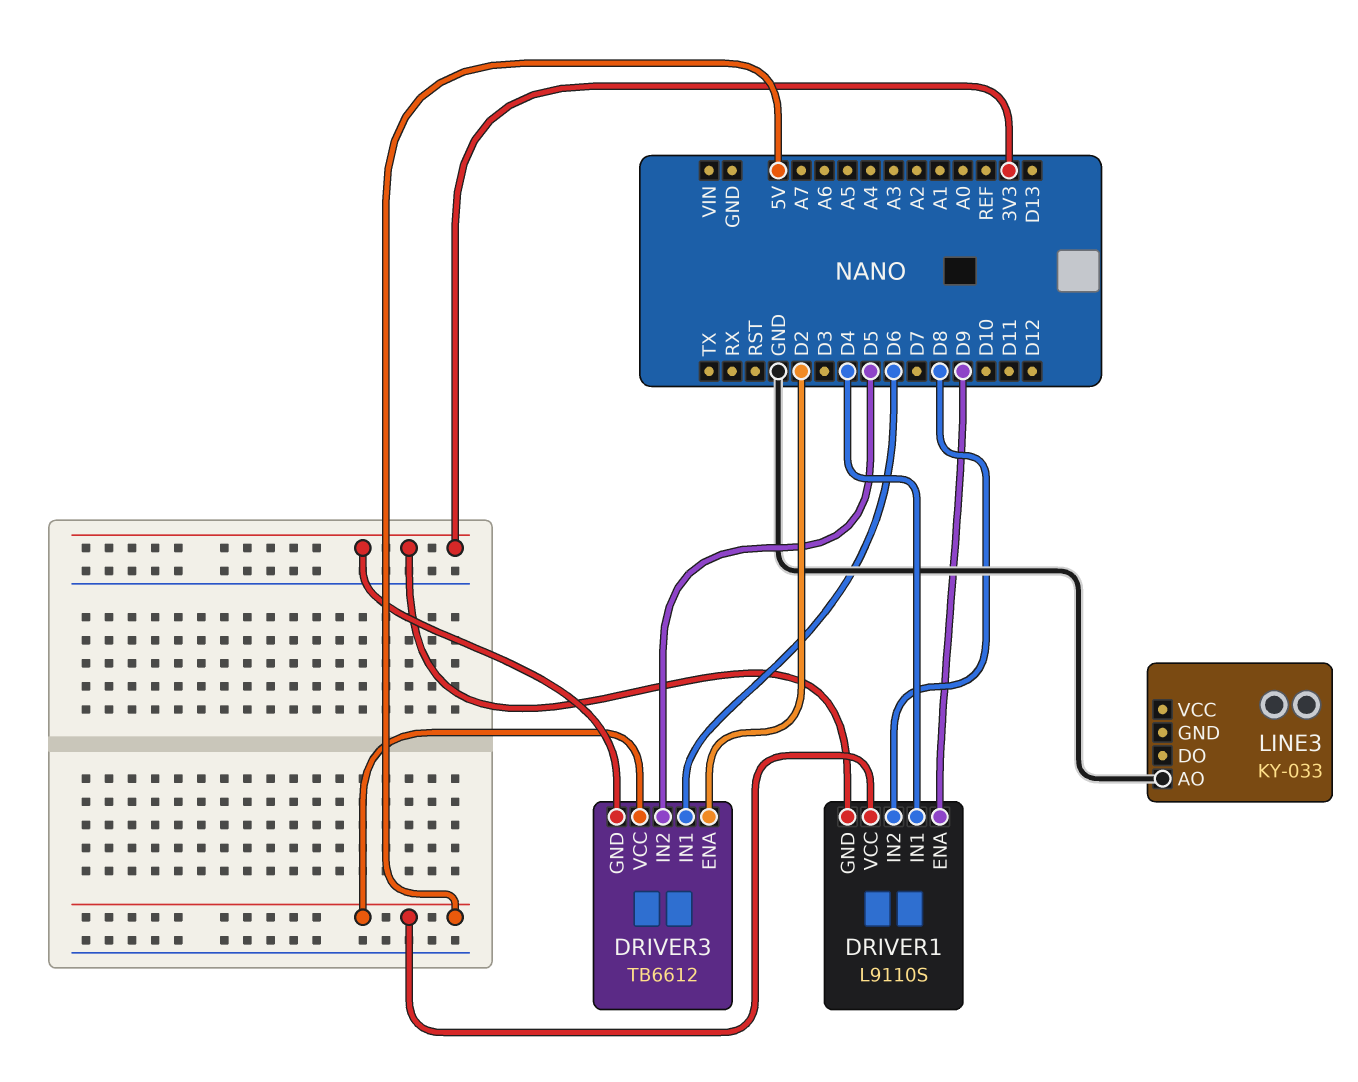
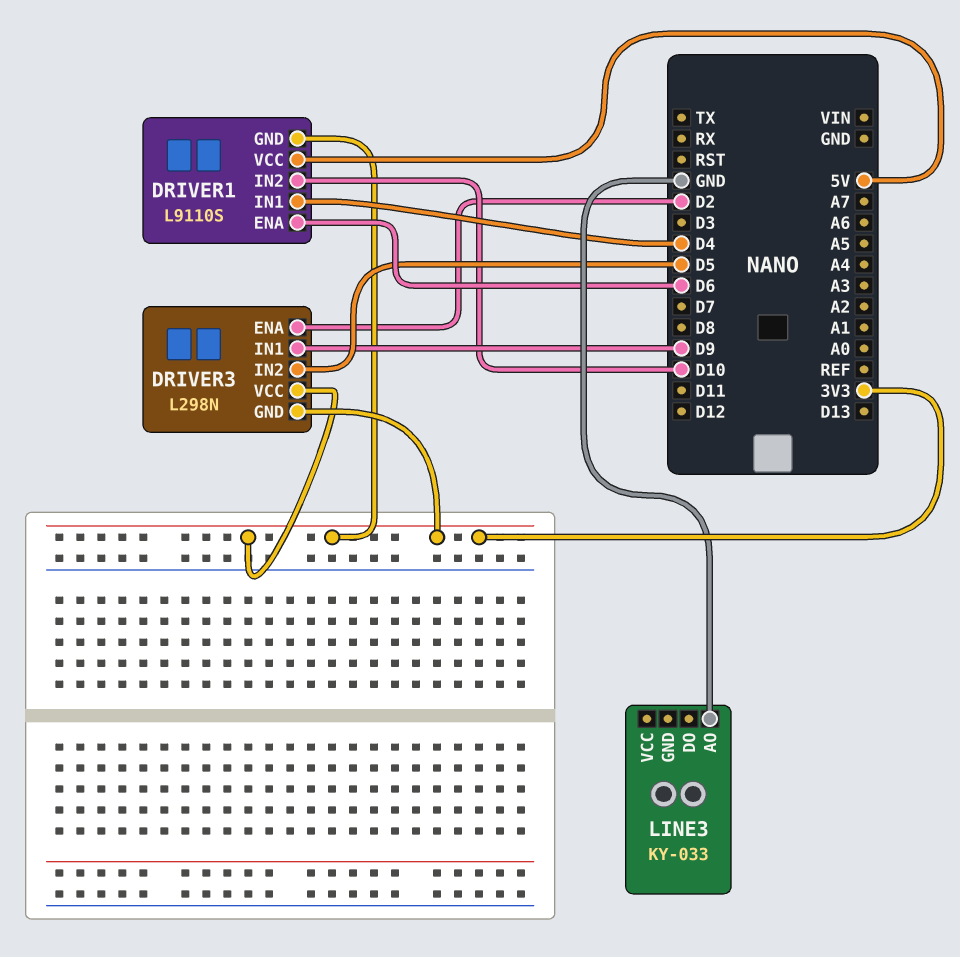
DRIVER1 pin ENA: D9 -> D6
DRIVER1 pin IN2: D8 -> D10
DRIVER3: TB6612 -> L298N
DRIVER3 pin IN1: D6 -> D9
DRIVER3 pin VCC: 5V -> 3V3

